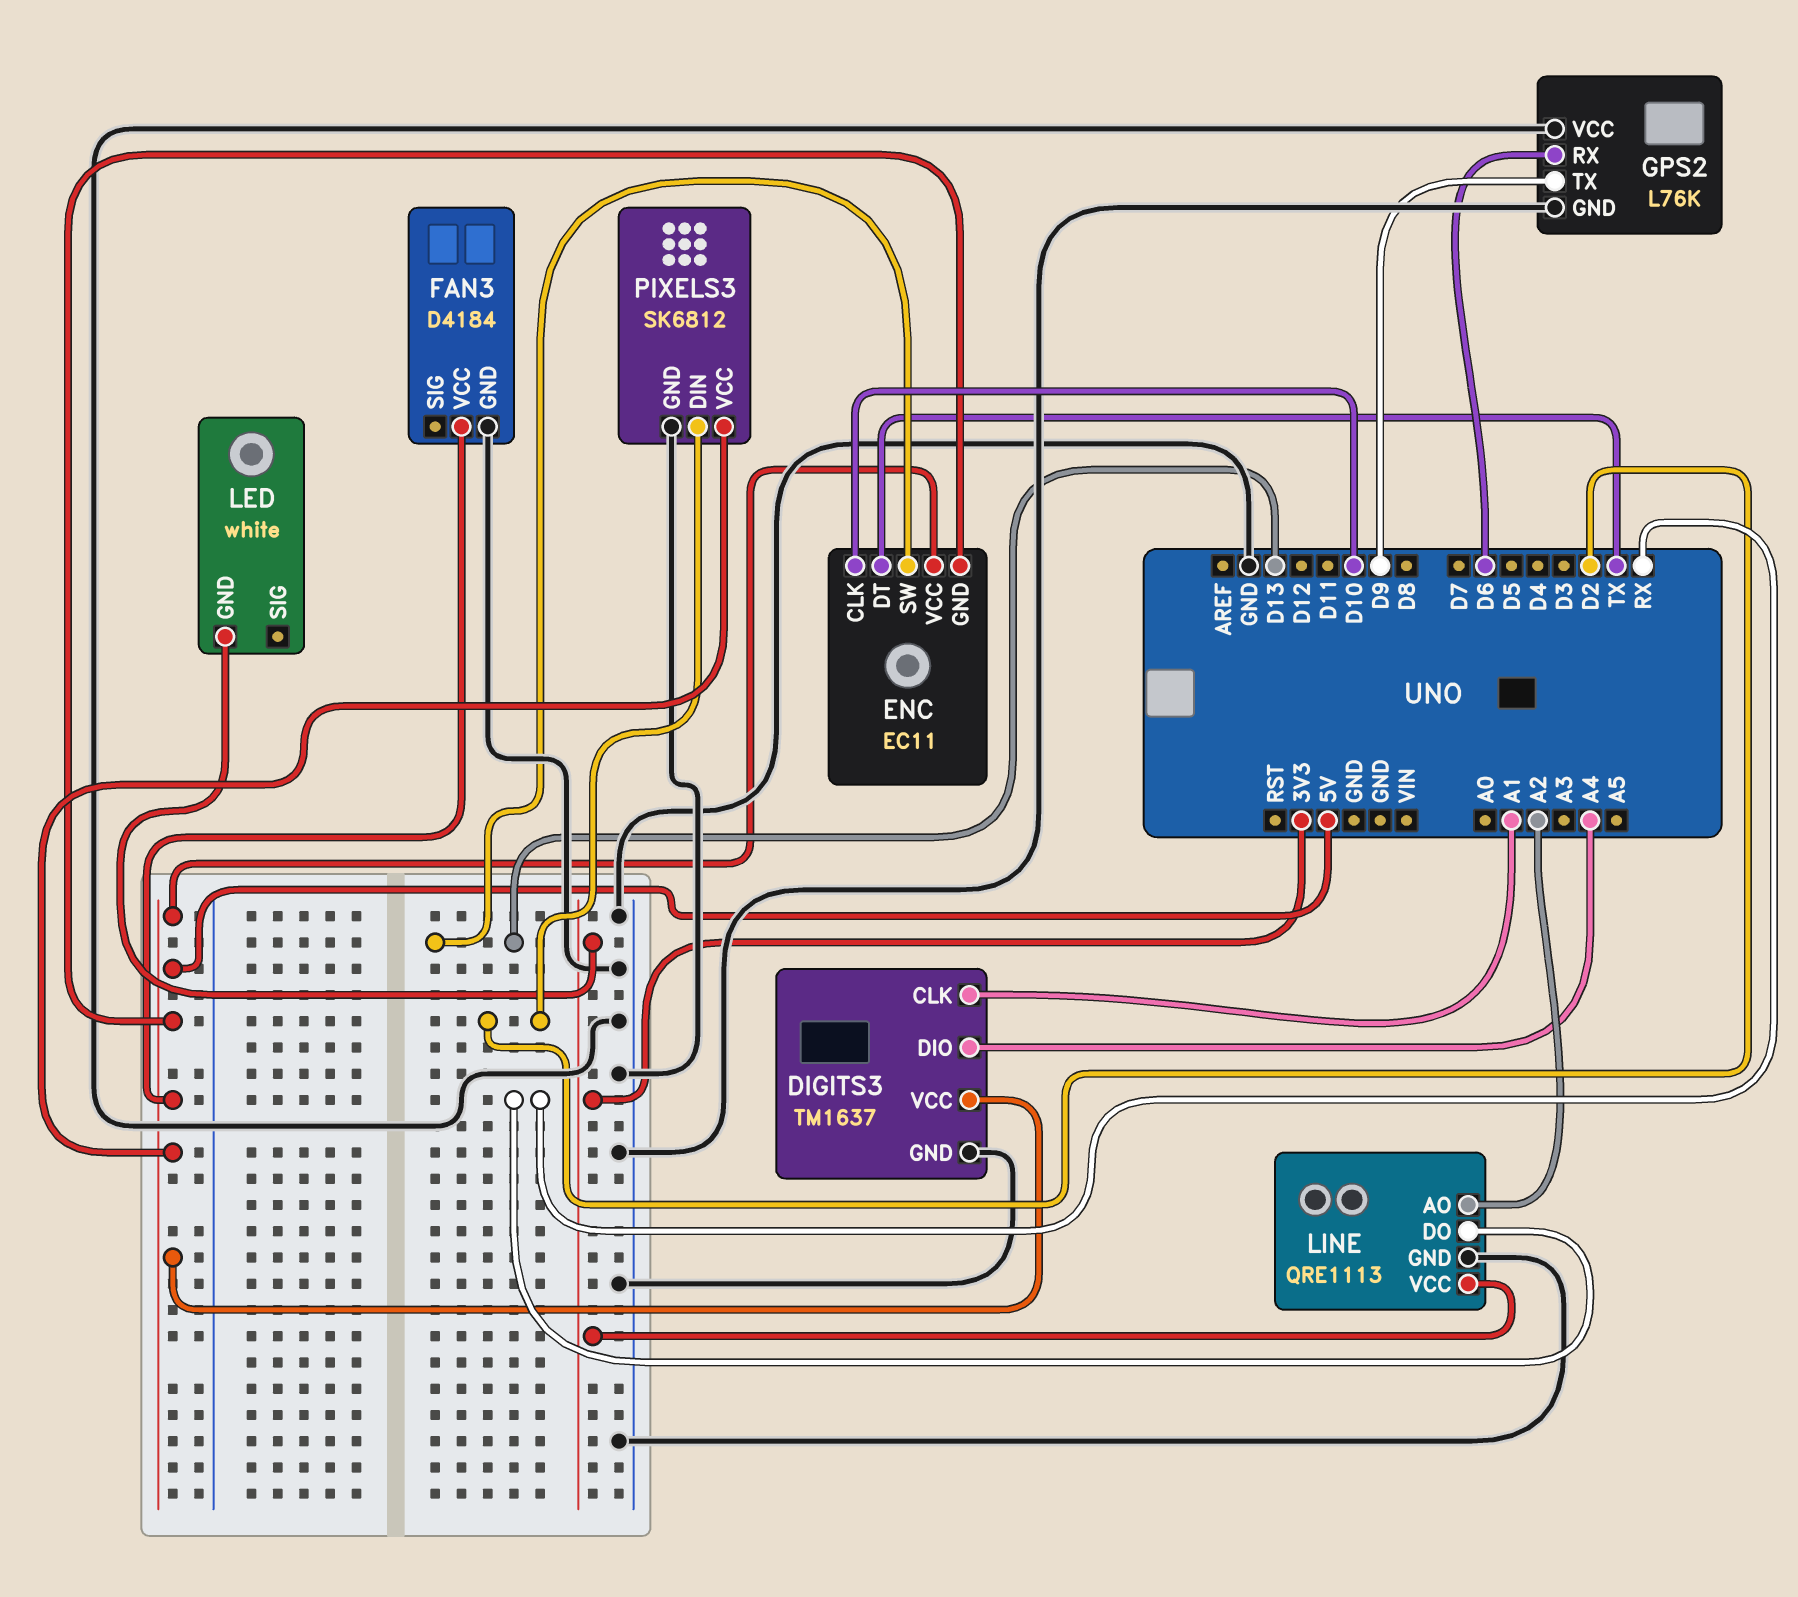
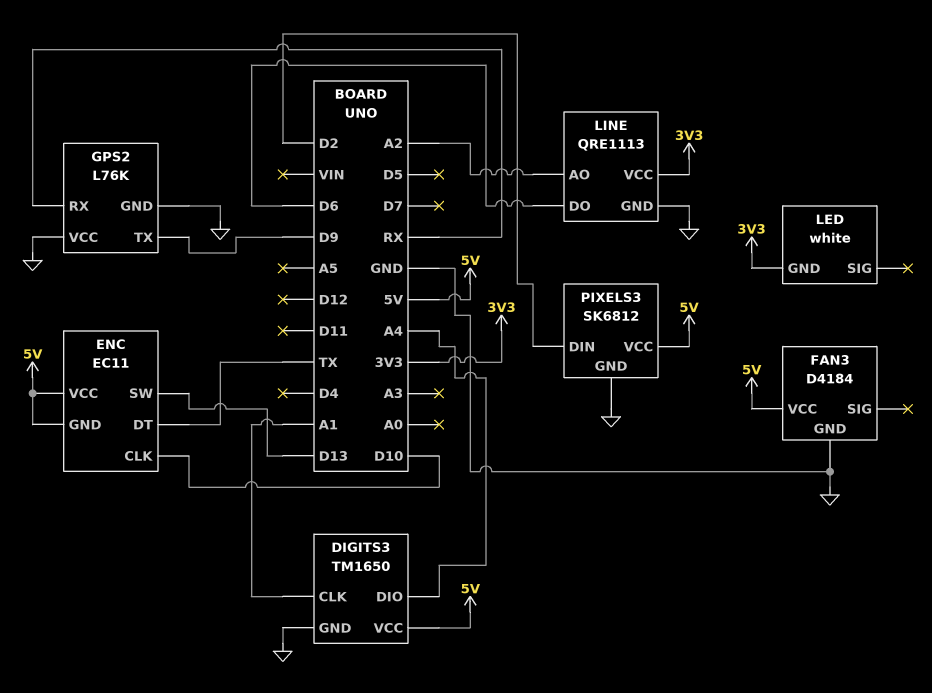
DIGITS3: TM1637 -> TM1650
GPS2 pin RX: D6 -> RX
LINE pin DO: RX -> D6

